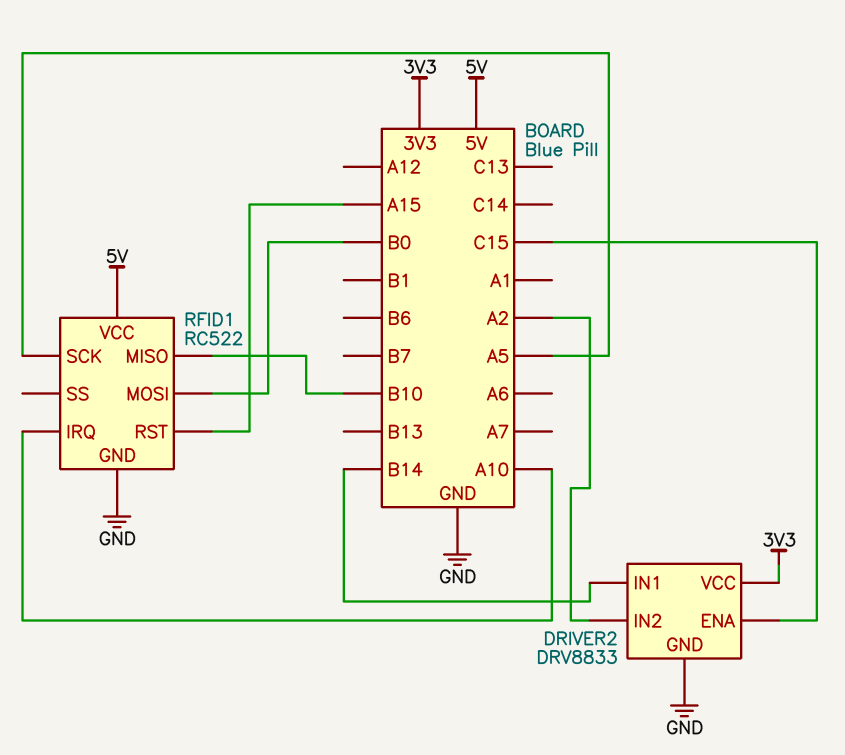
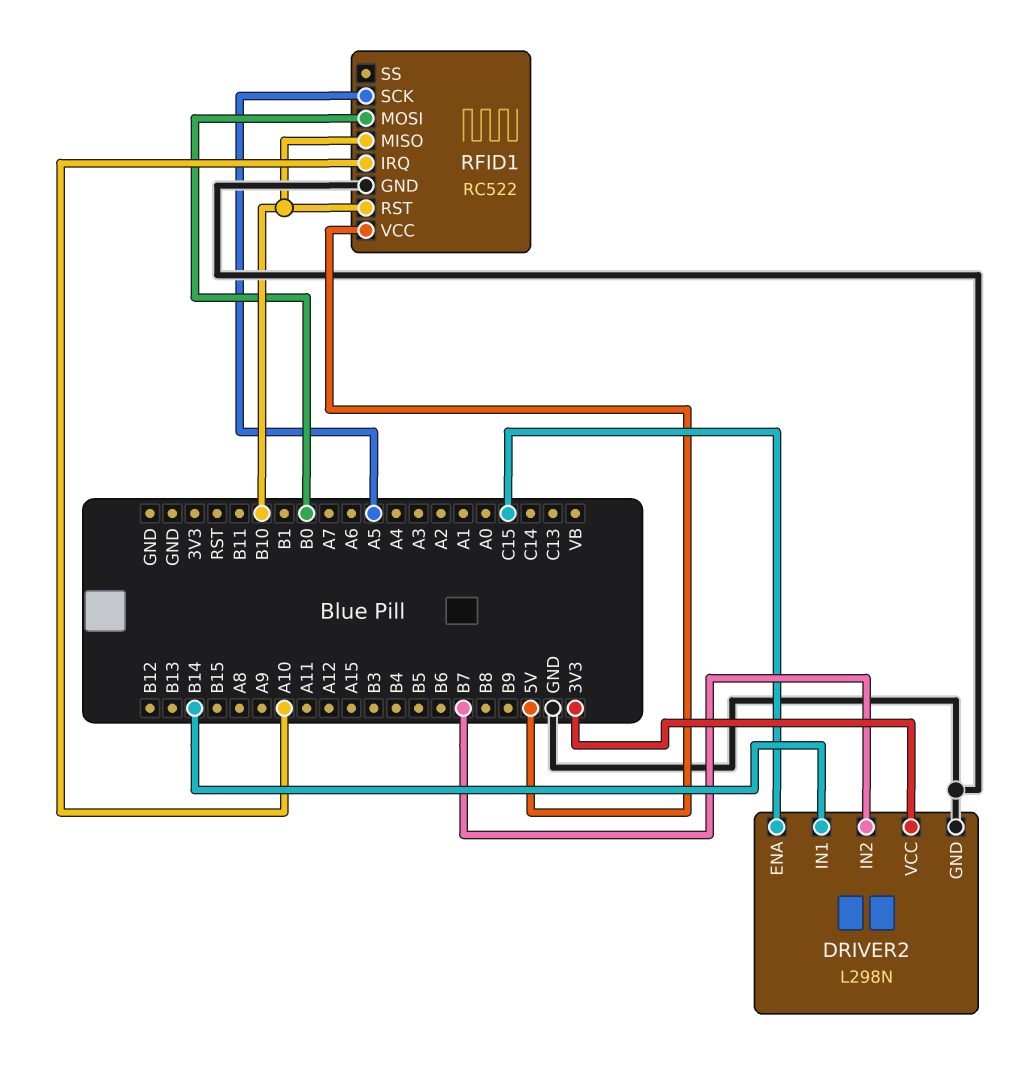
DRIVER2: DRV8833 -> L298N
DRIVER2 pin IN2: A2 -> B7
RFID1 pin RST: A15 -> B10

